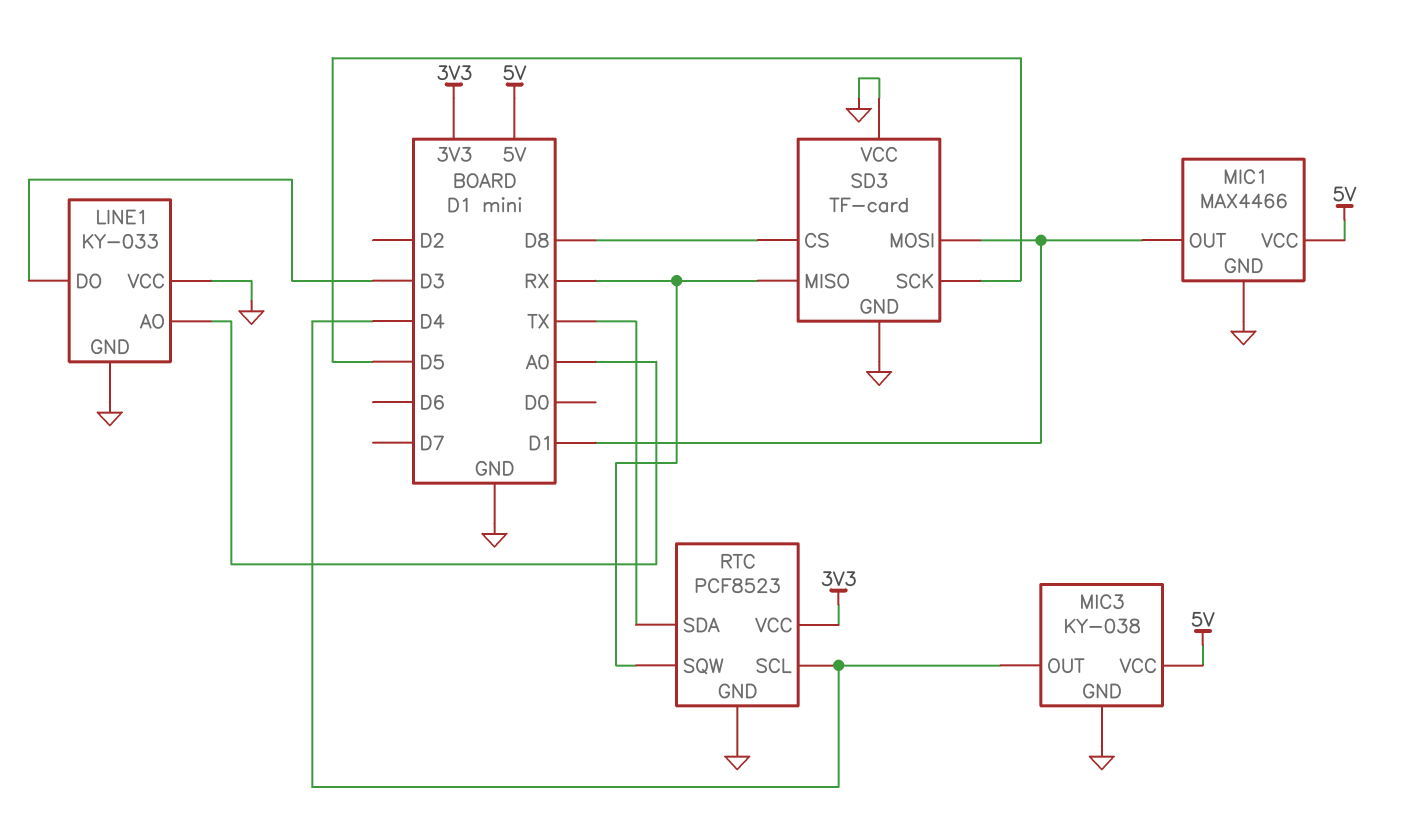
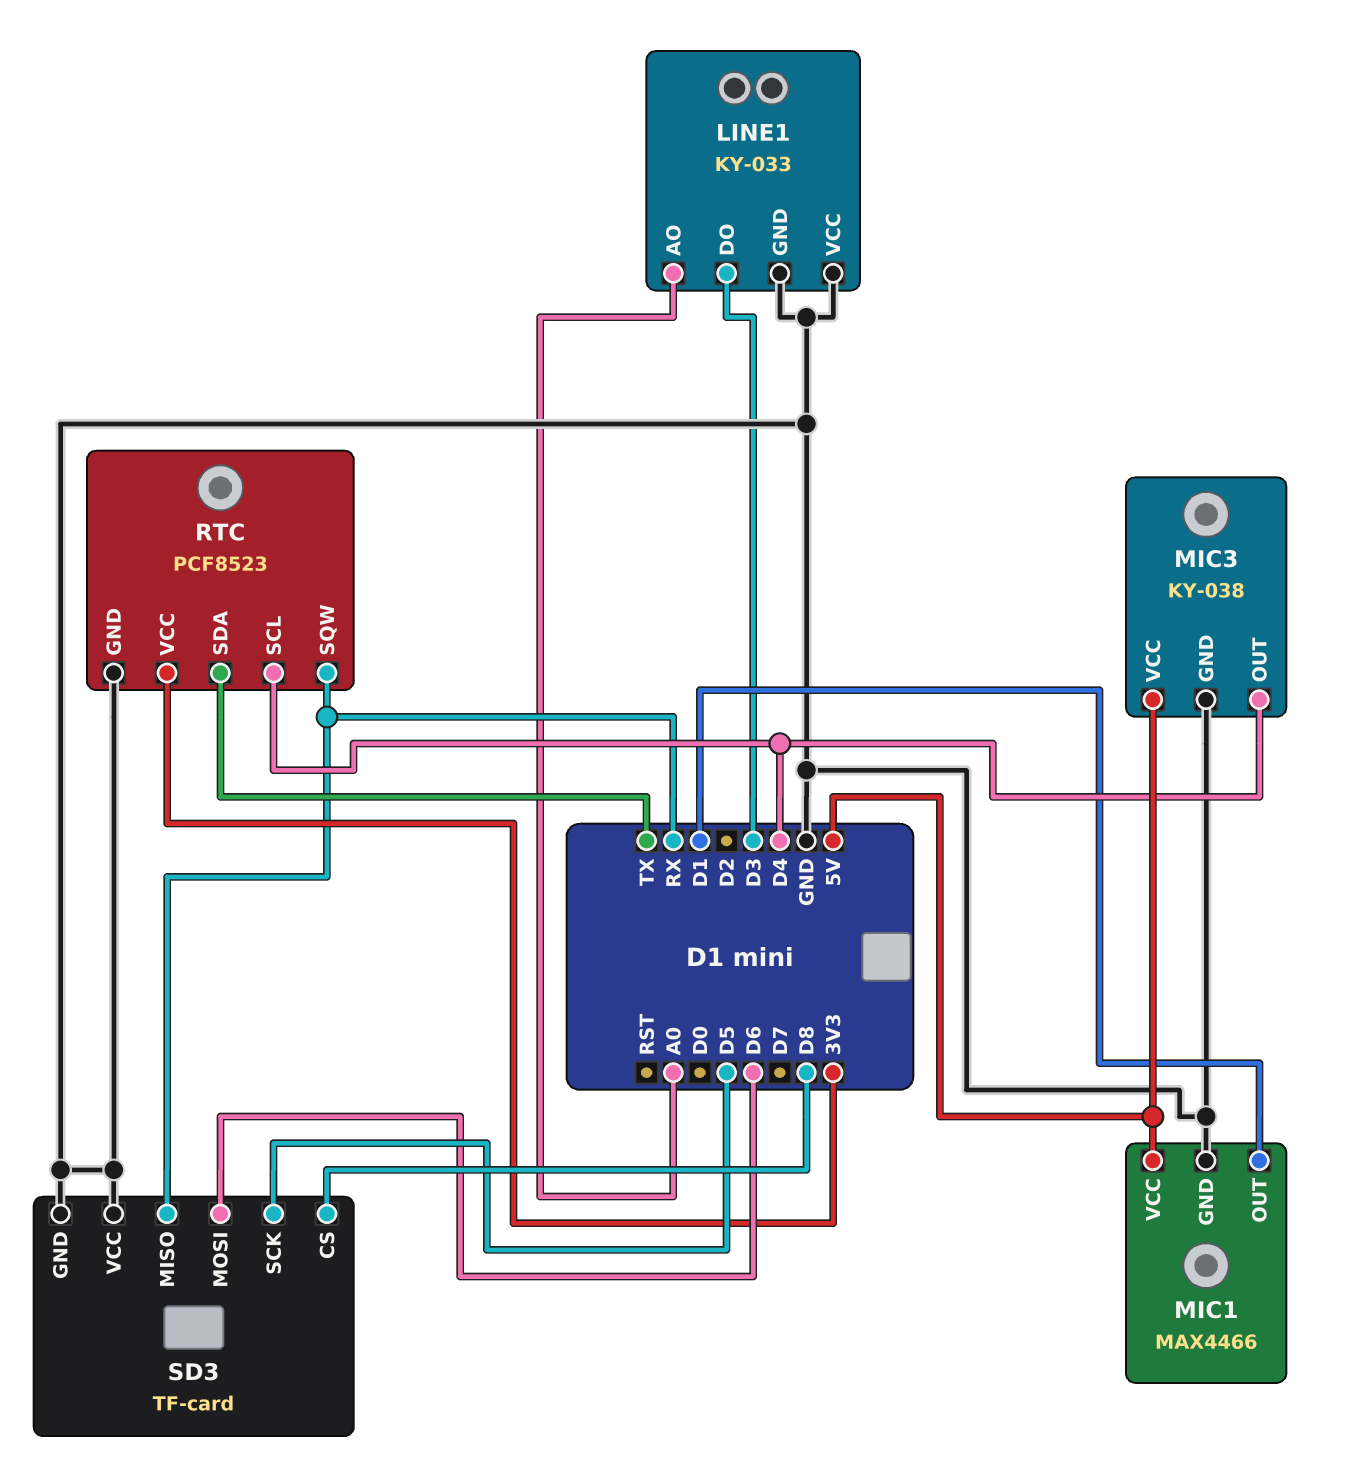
SD3 pin MOSI: D1 -> D6

